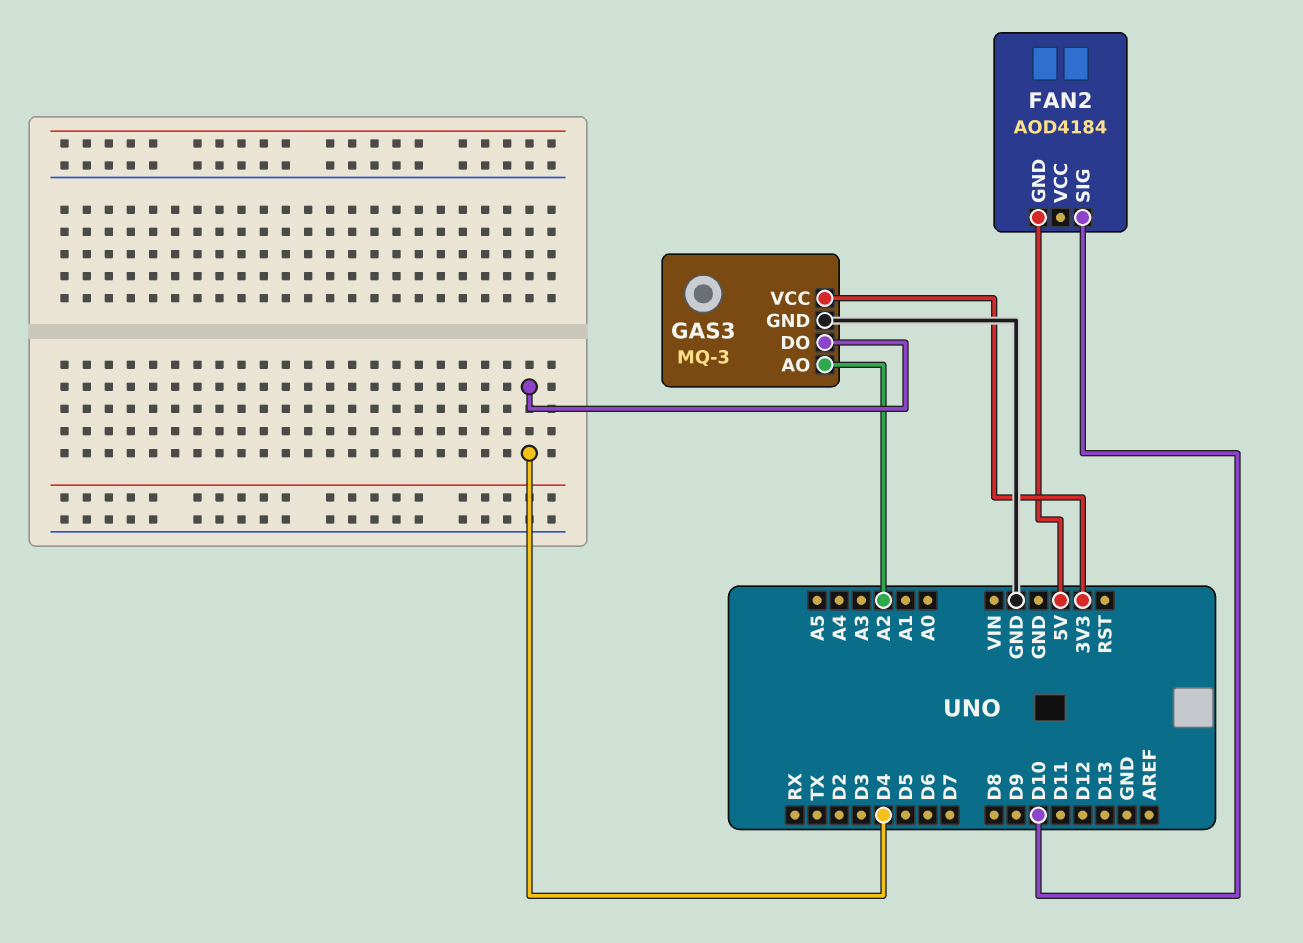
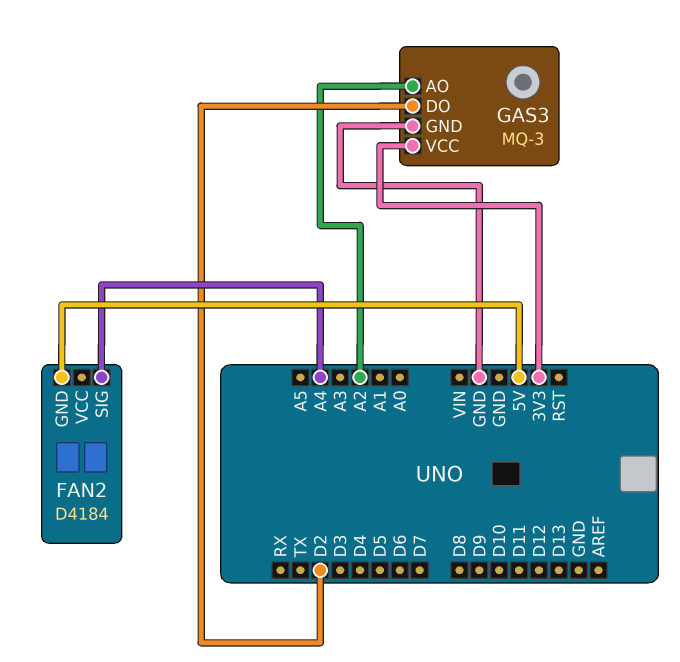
FAN2: AOD4184 -> D4184
FAN2 pin SIG: D10 -> A4
GAS3 pin DO: D4 -> D2

